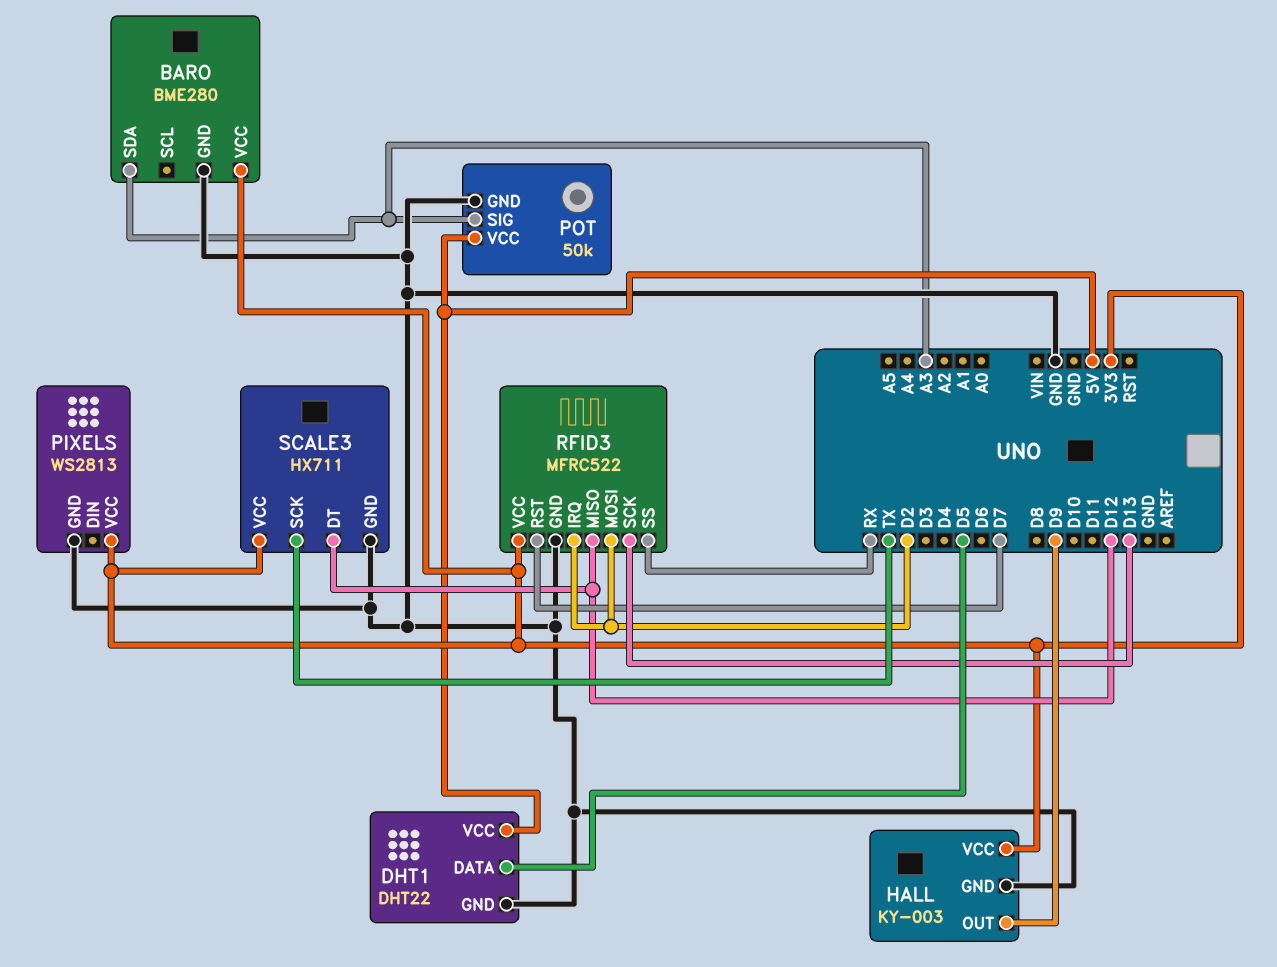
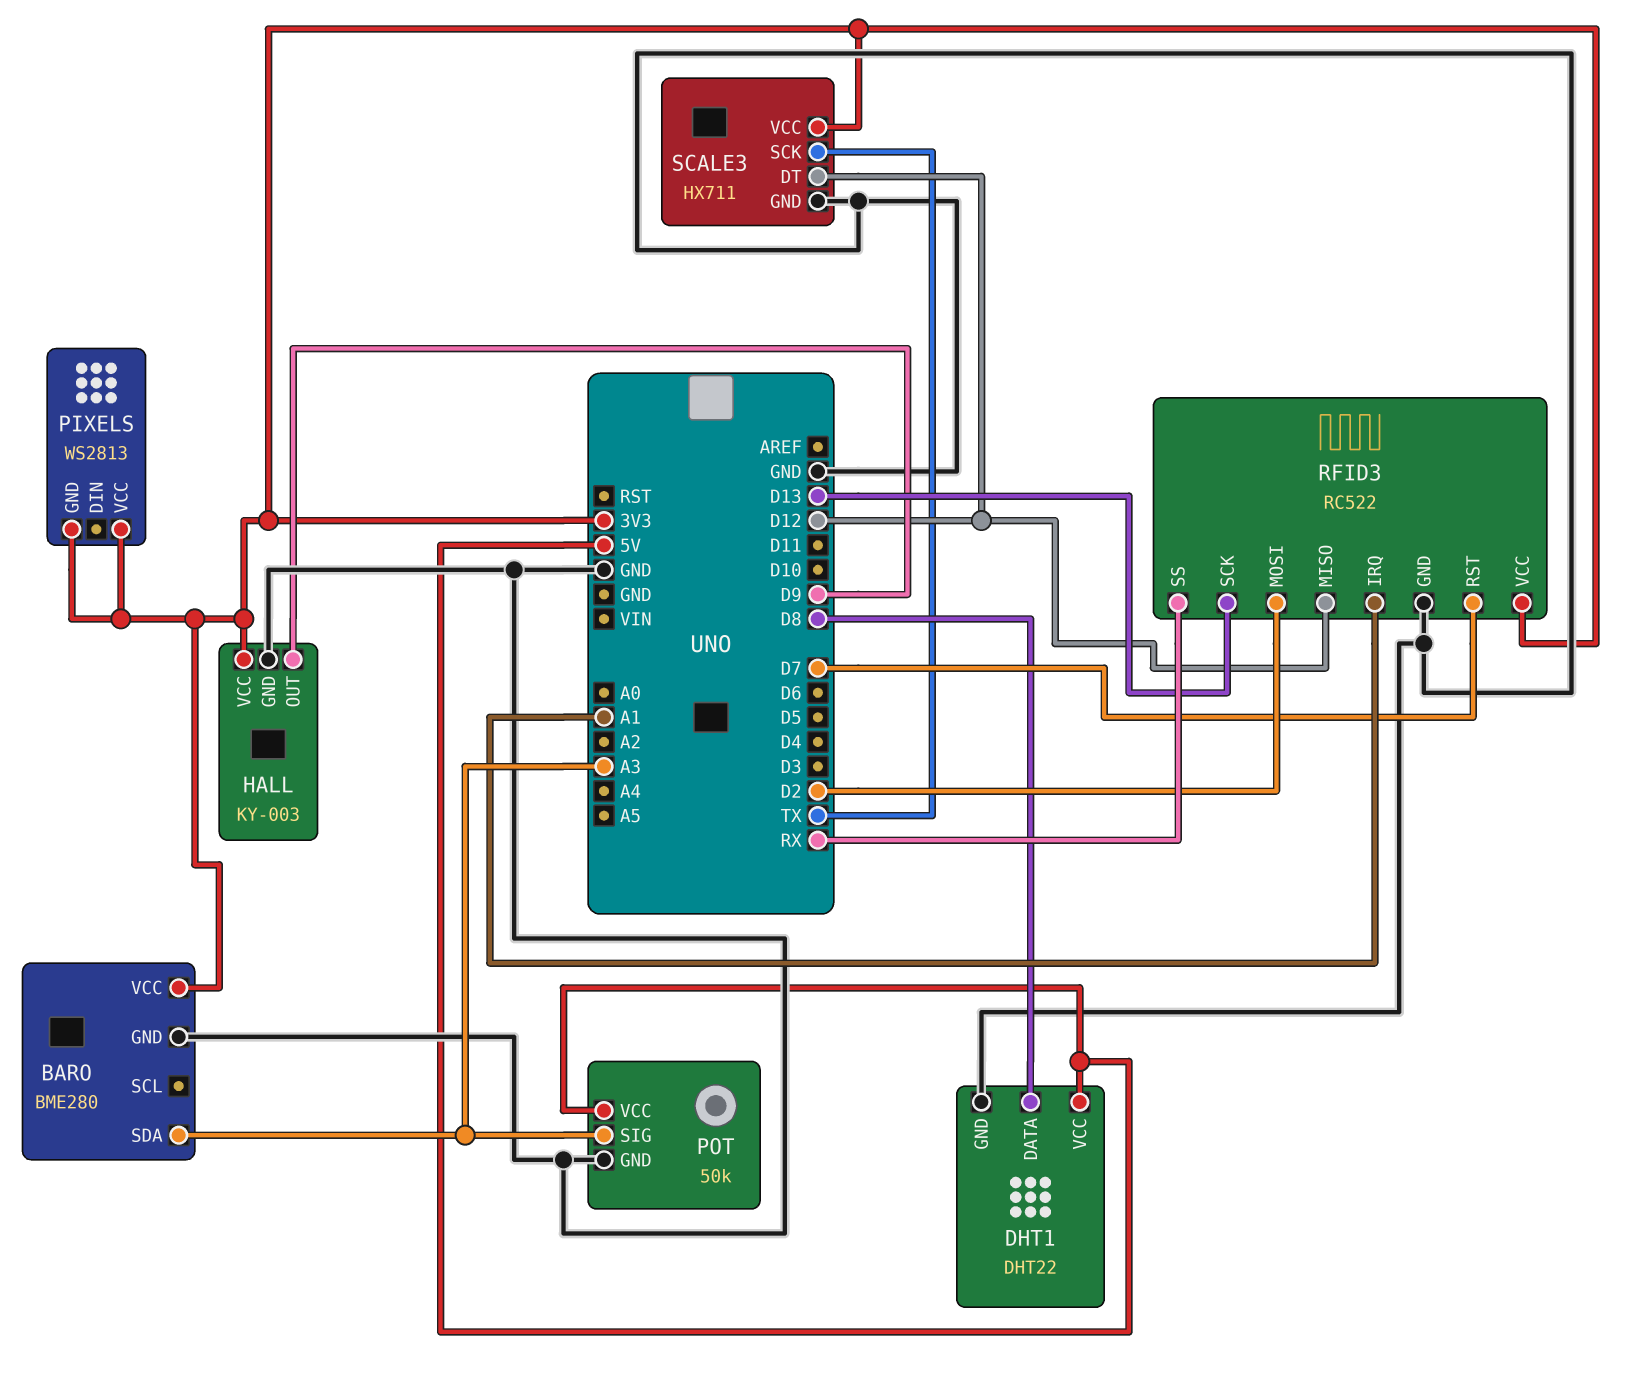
DHT1 pin DATA: D5 -> D8
PIXELS pin GND: GND -> 3V3
RFID3: MFRC522 -> RC522
RFID3 pin IRQ: D2 -> A1

